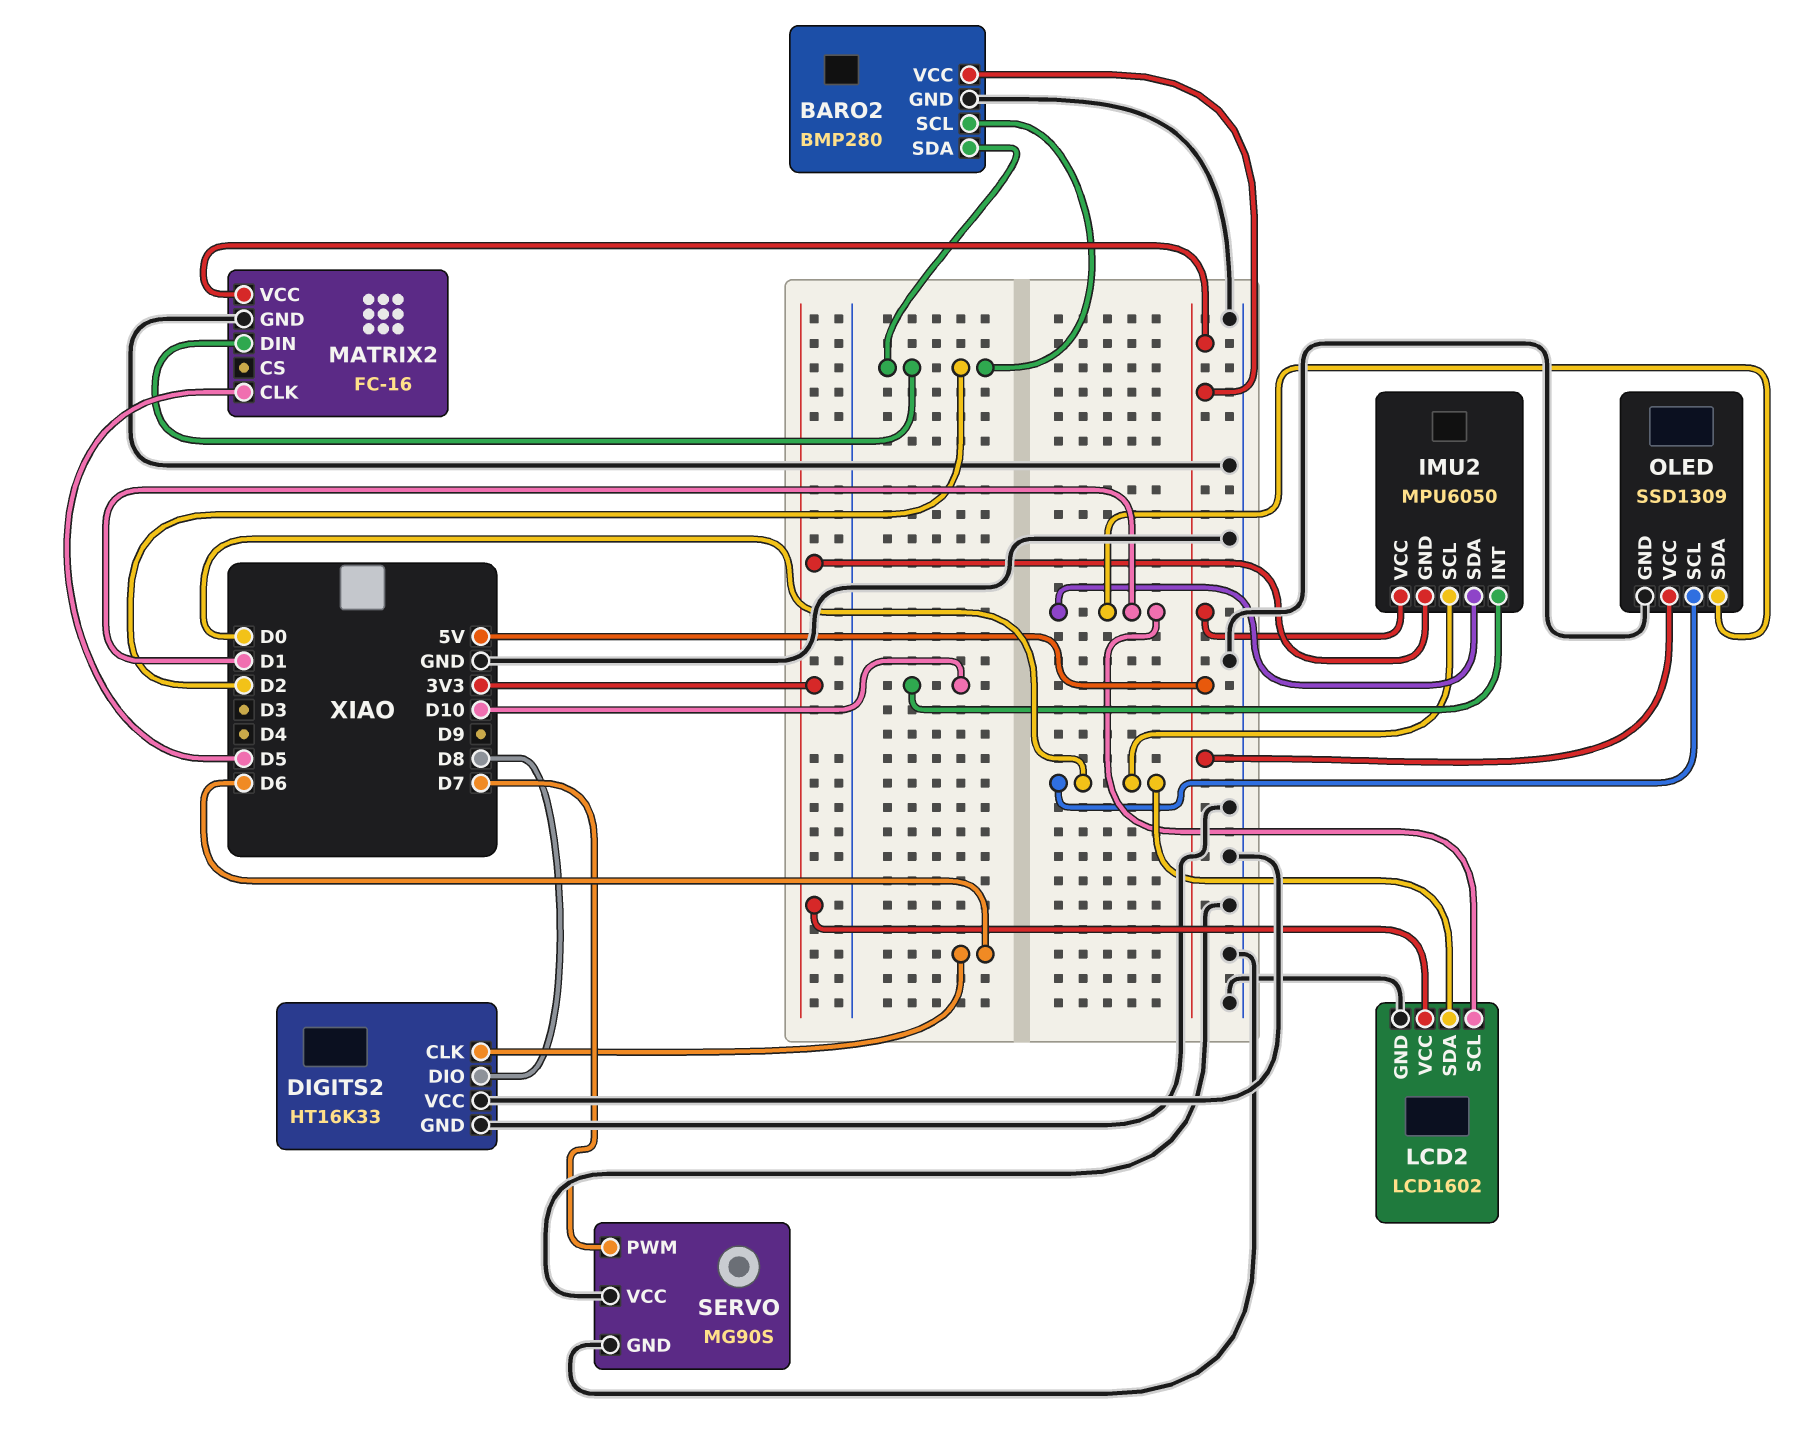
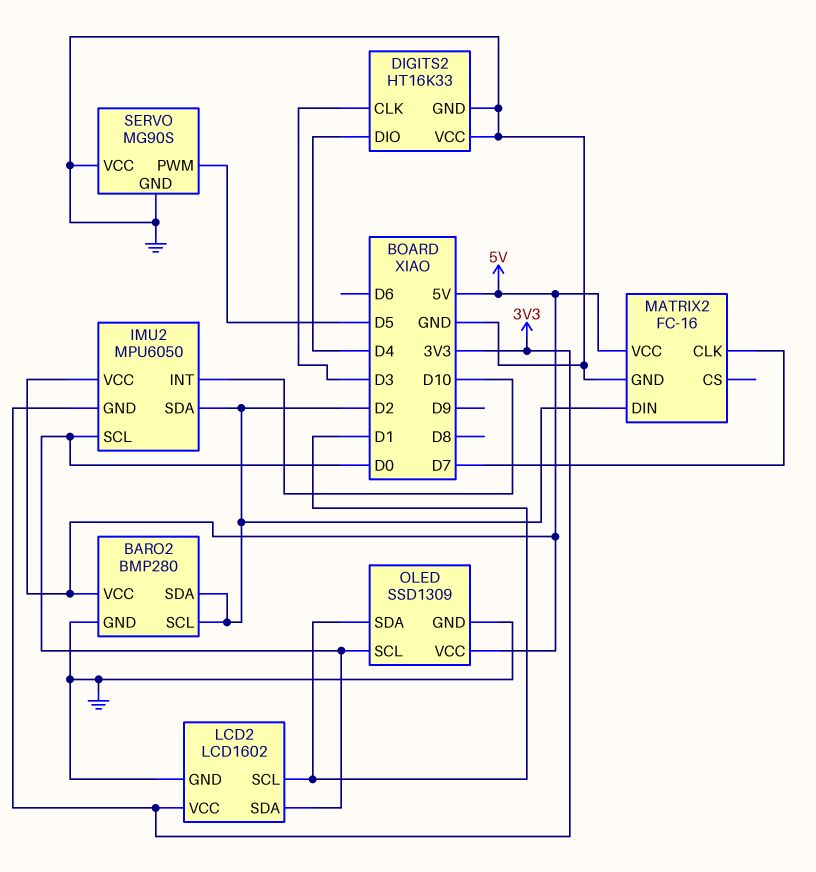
DIGITS2 pin CLK: D6 -> D3
DIGITS2 pin DIO: D8 -> D4
IMU2 pin SDA: D1 -> D2
MATRIX2 pin CLK: D5 -> D7
SERVO pin PWM: D7 -> D5

